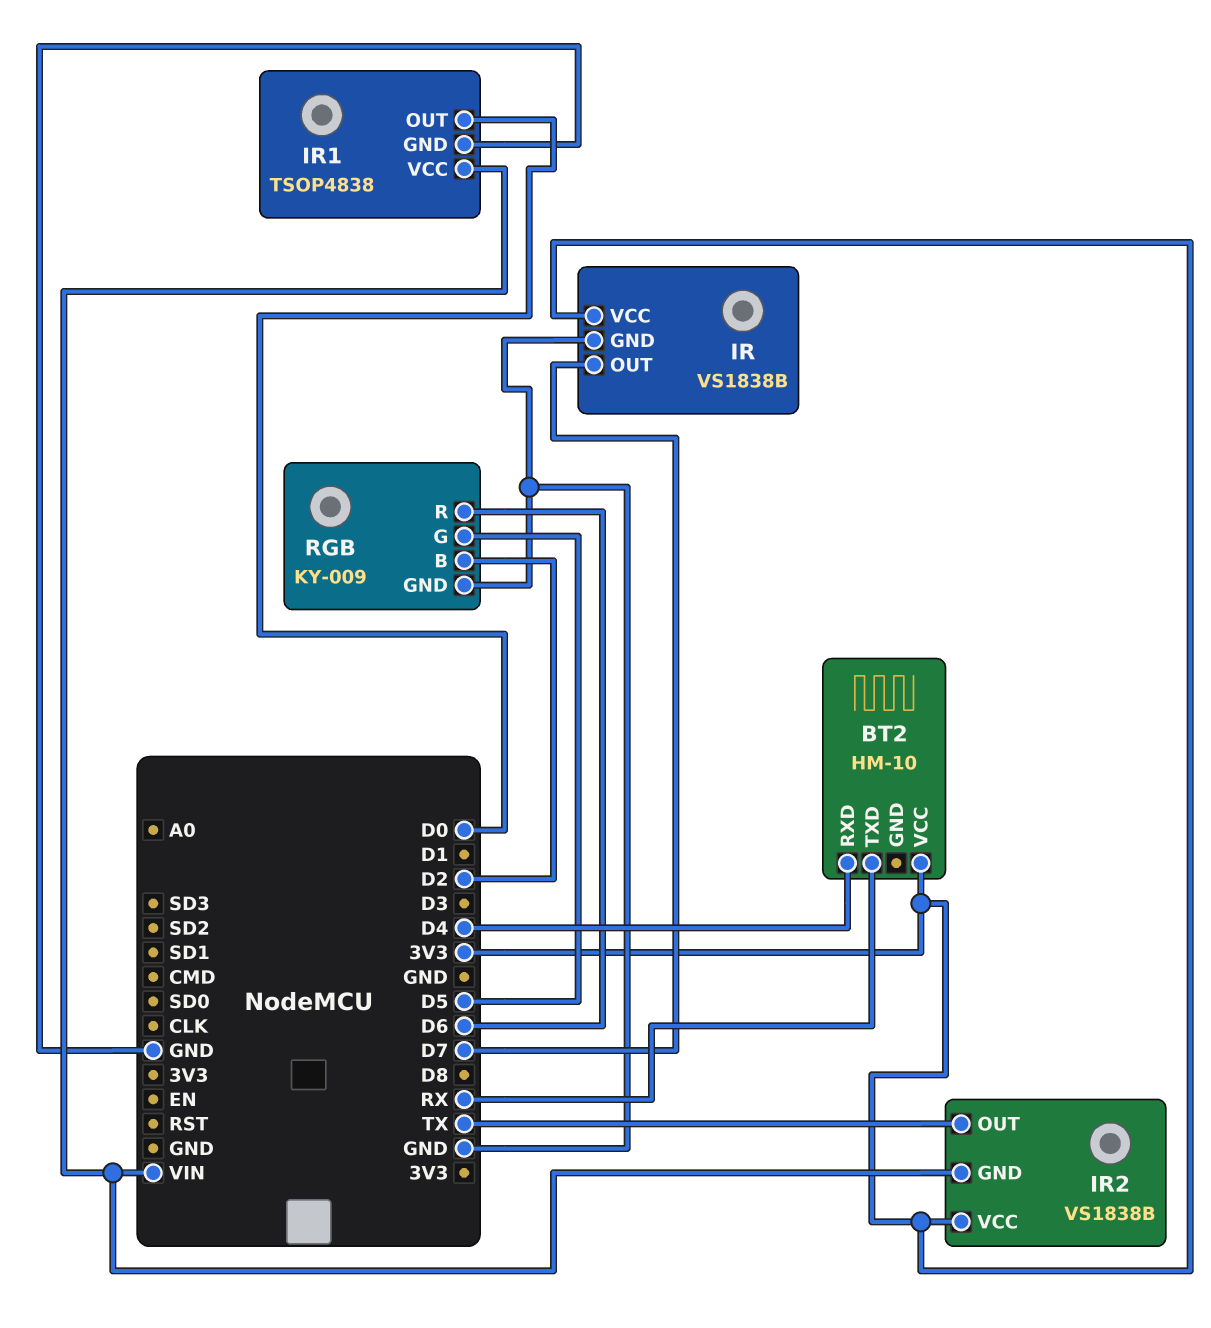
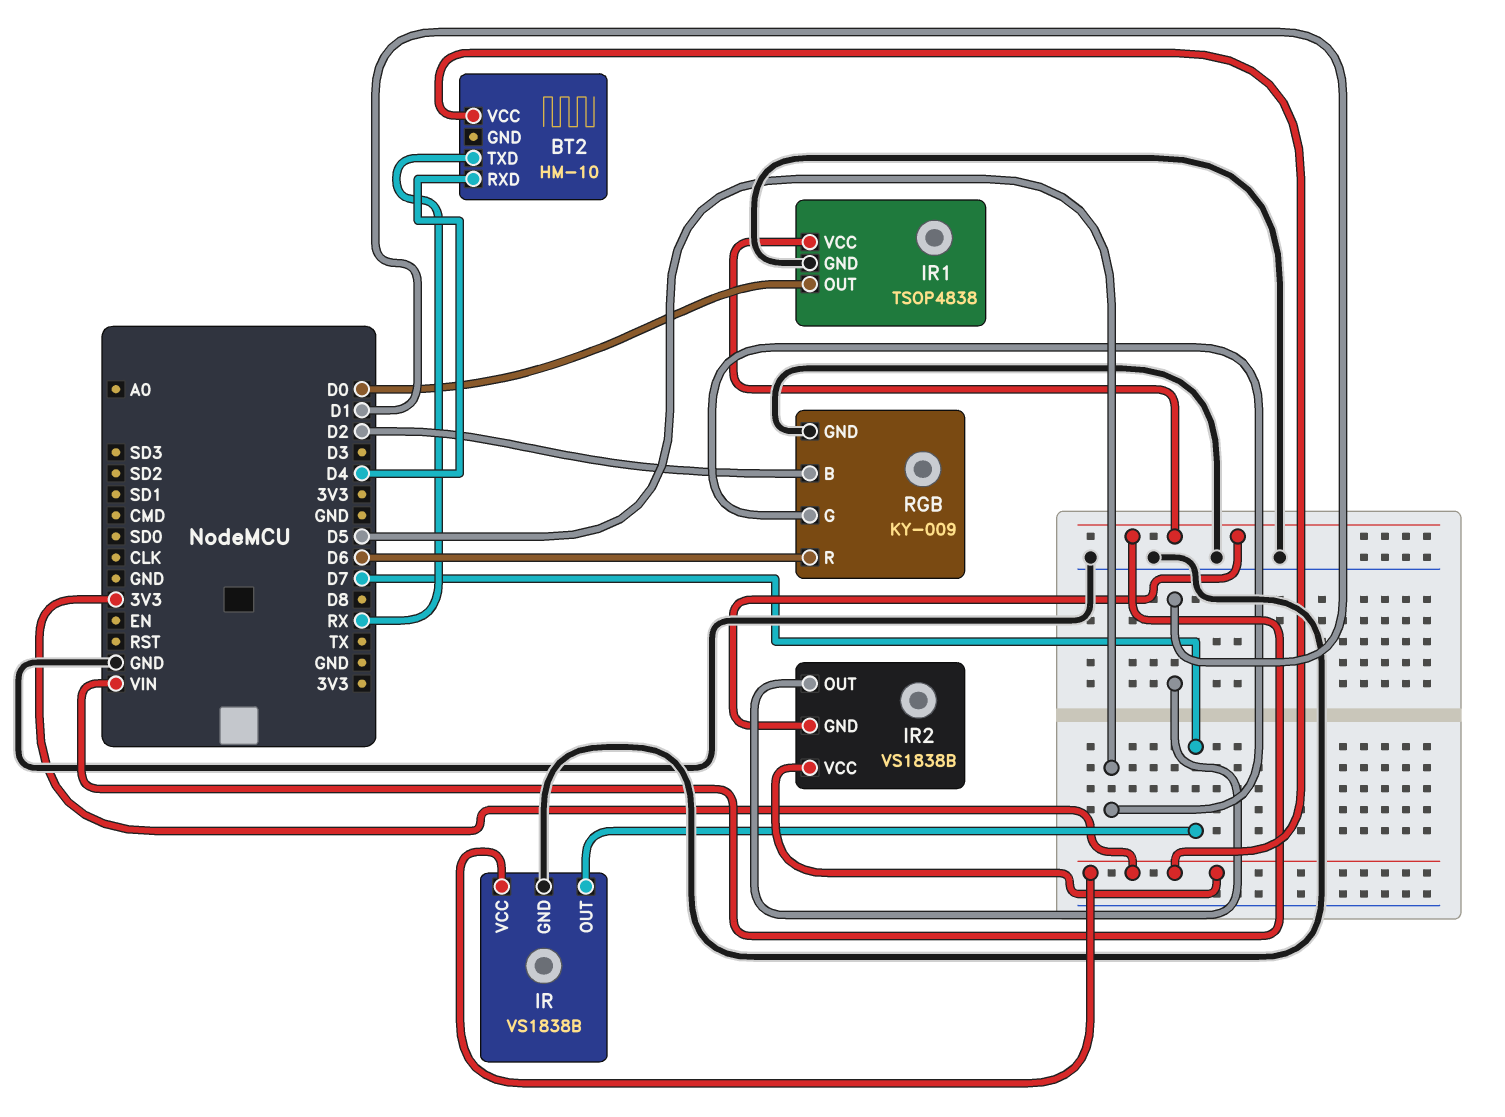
IR2 pin OUT: TX -> D1

